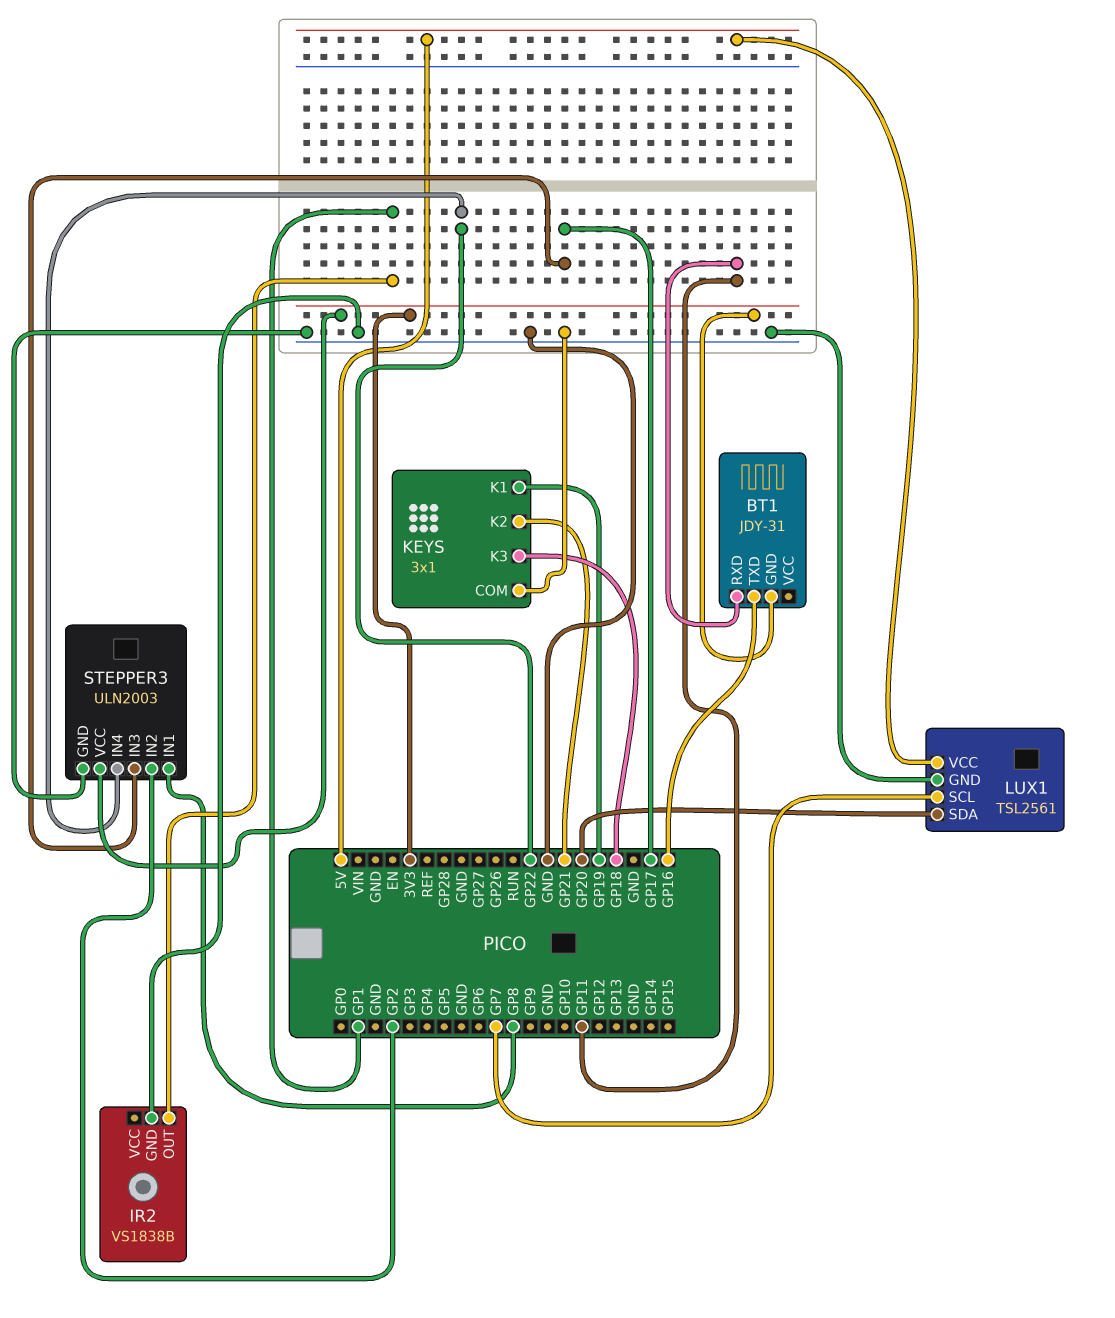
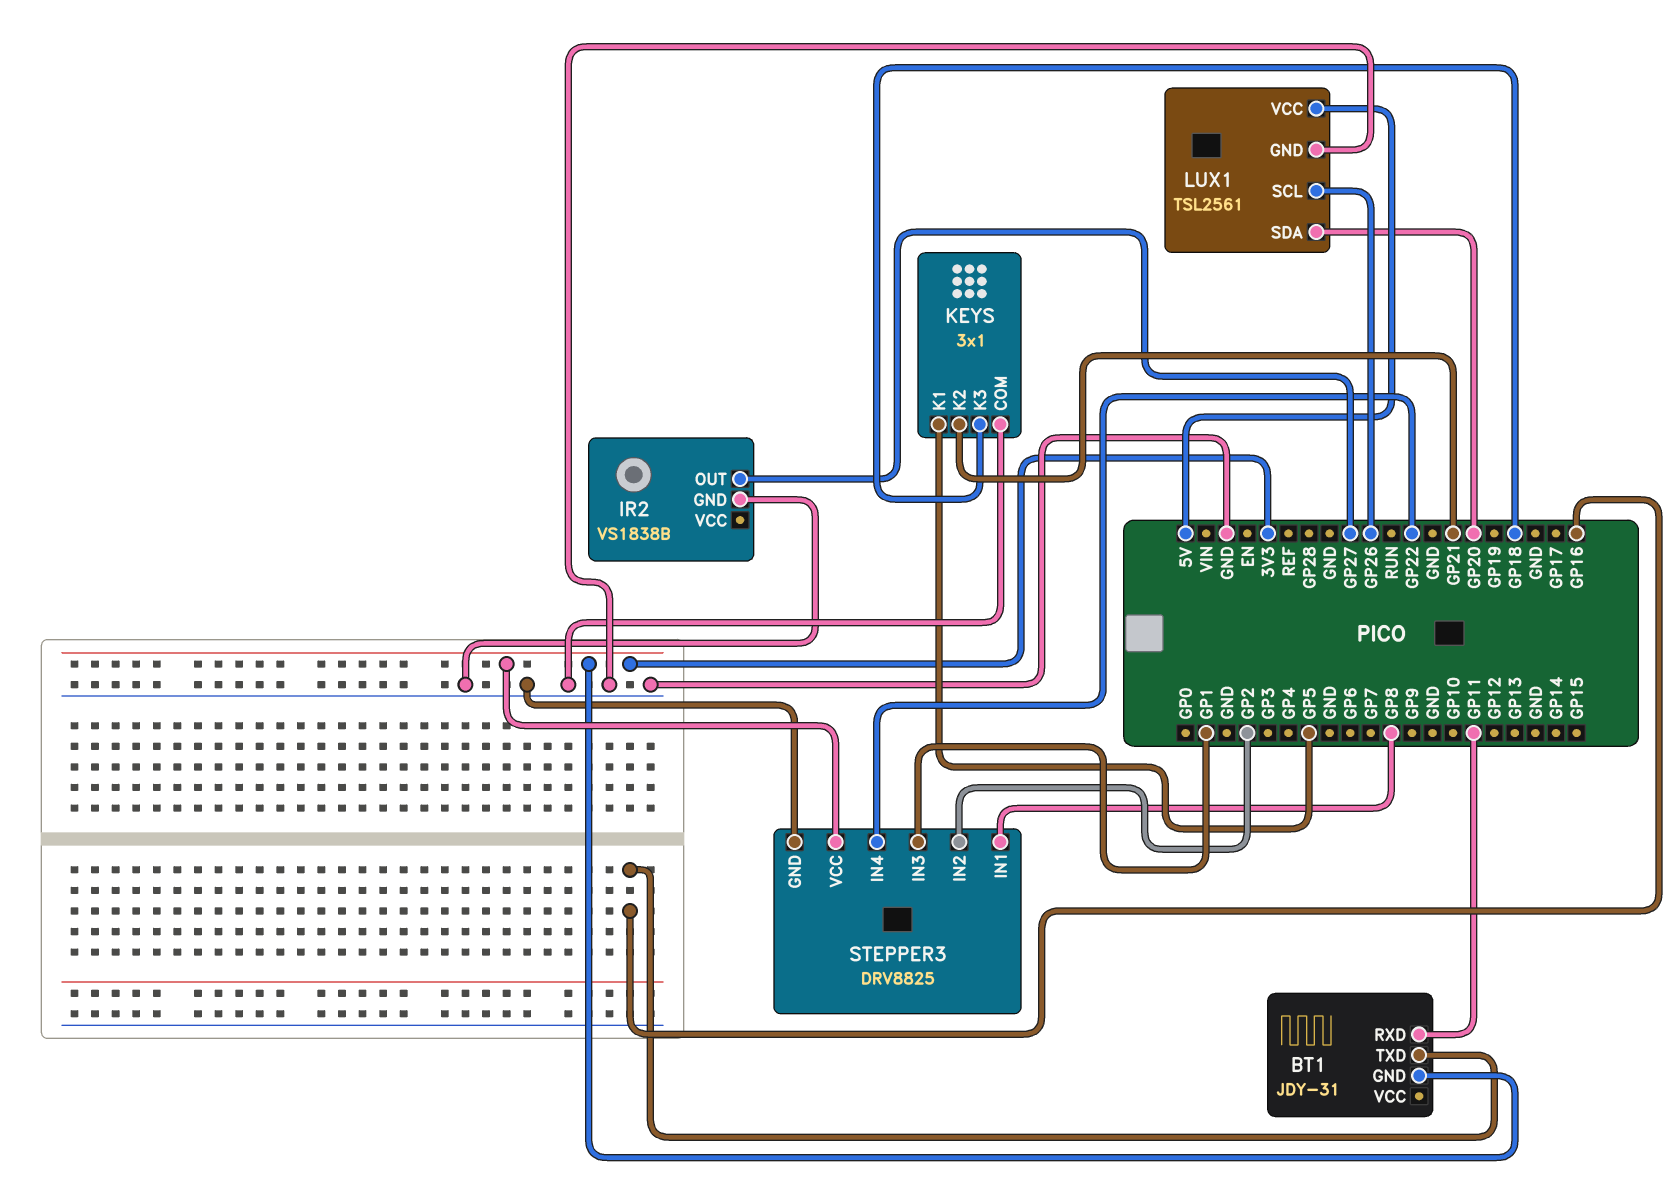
IR2 pin OUT: GP1 -> GP27
KEYS pin K1: GP19 -> GP5
LUX1 pin SCL: GP7 -> GP26
STEPPER3: ULN2003 -> DRV8825
STEPPER3 pin IN3: GP17 -> GP1

